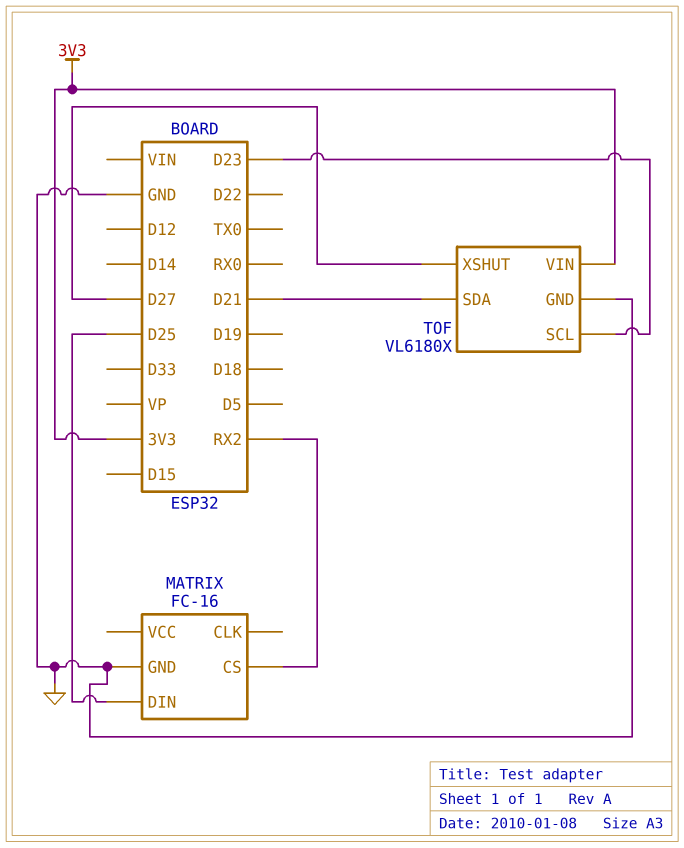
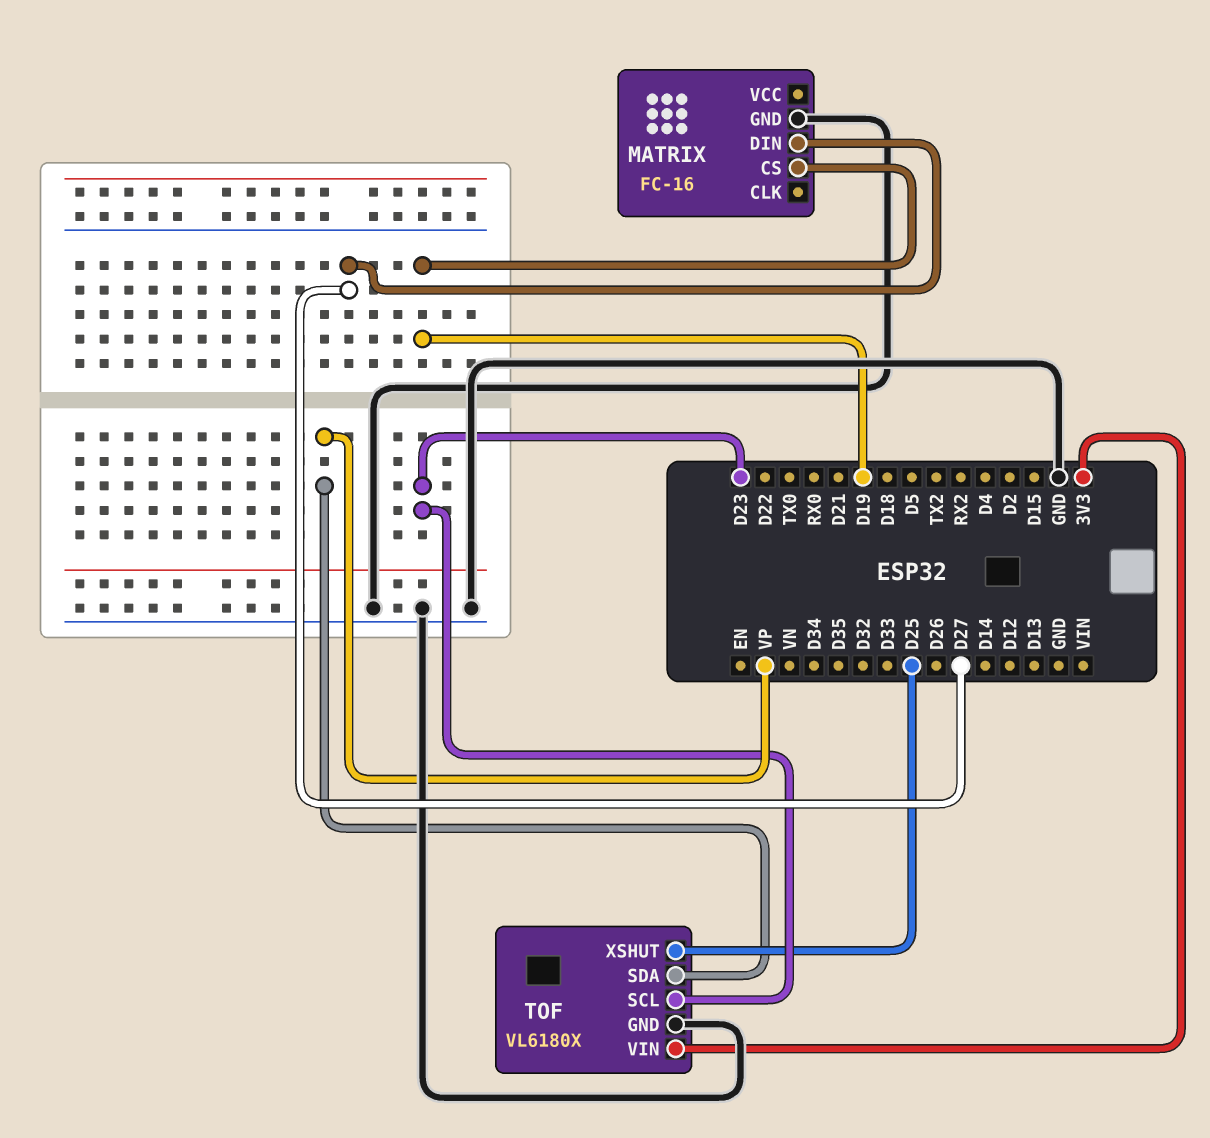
MATRIX pin CS: RX2 -> D19
MATRIX pin DIN: D25 -> D27
TOF pin SDA: D21 -> VP
TOF pin XSHUT: D27 -> D25

